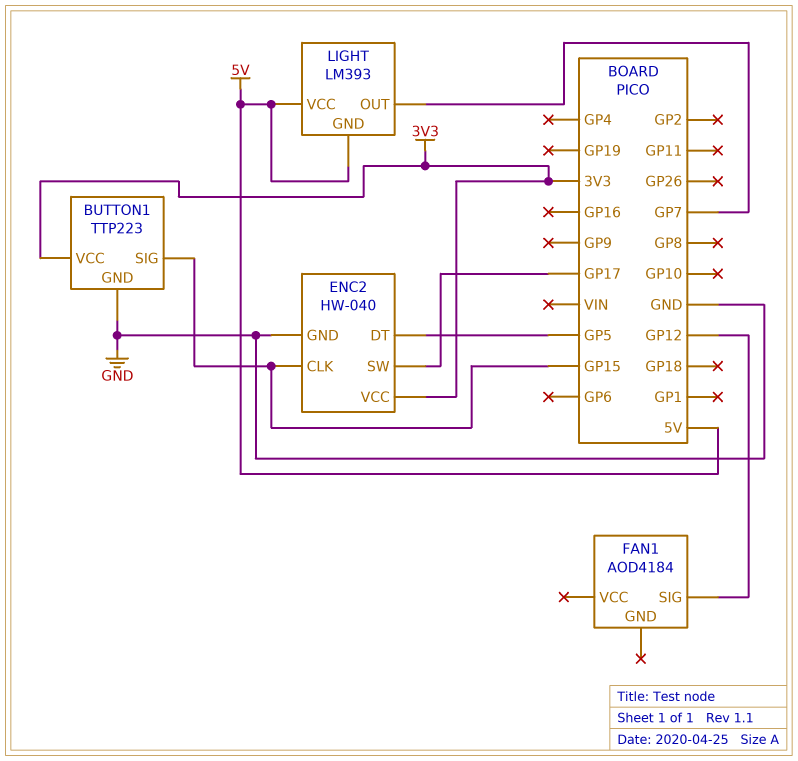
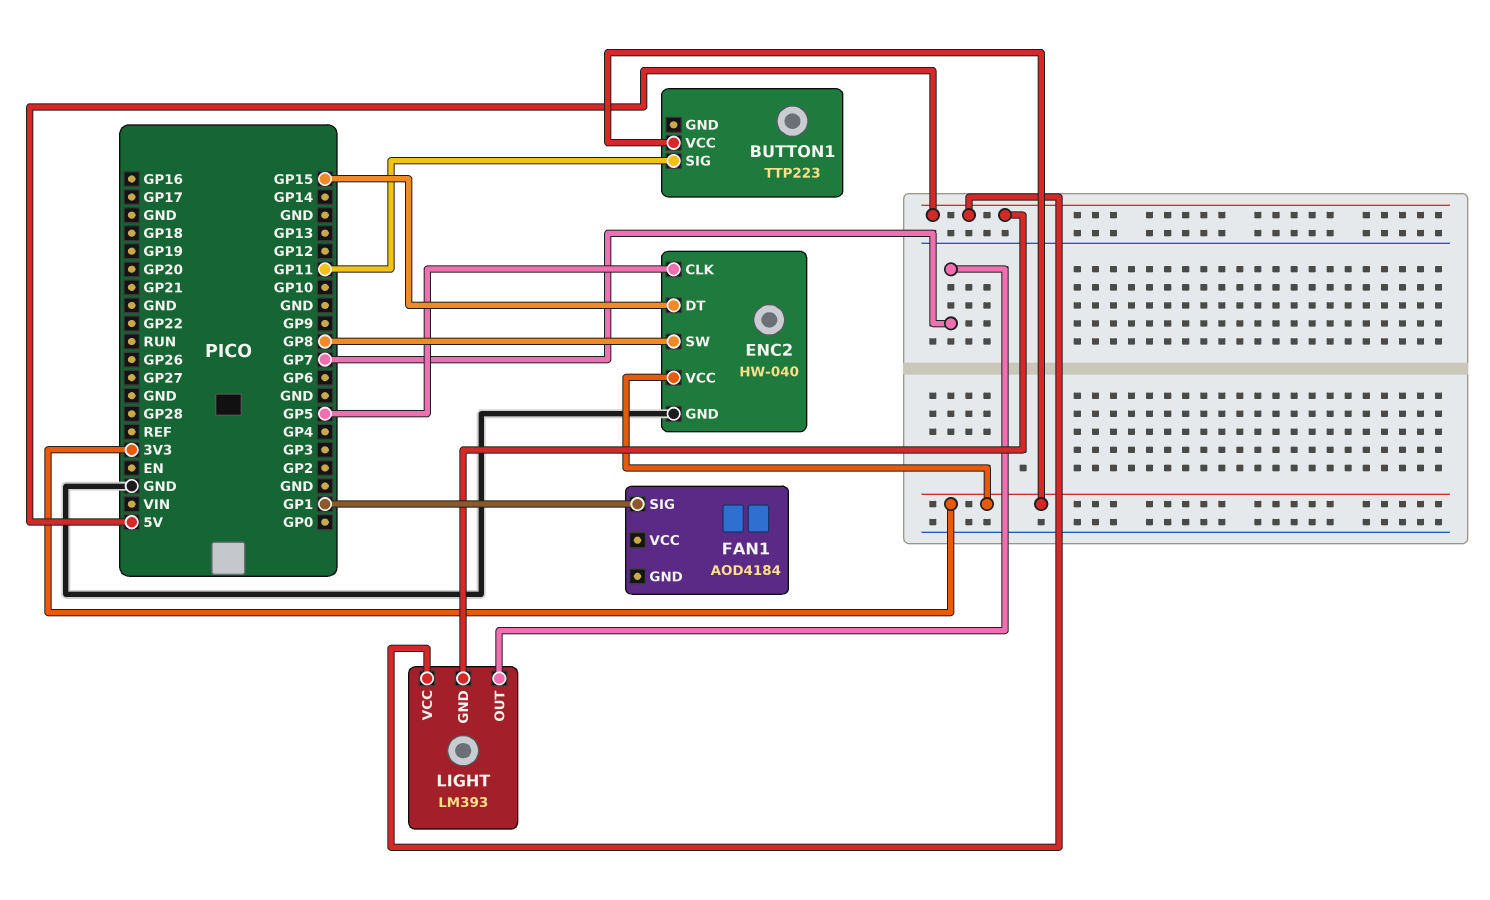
BUTTON1 pin GND: GND -> none
BUTTON1 pin SIG: GP15 -> GP11
ENC2 pin CLK: GP15 -> GP5
ENC2 pin DT: GP5 -> GP15
ENC2 pin SW: GP17 -> GP8
FAN1 pin SIG: GP12 -> GP1

